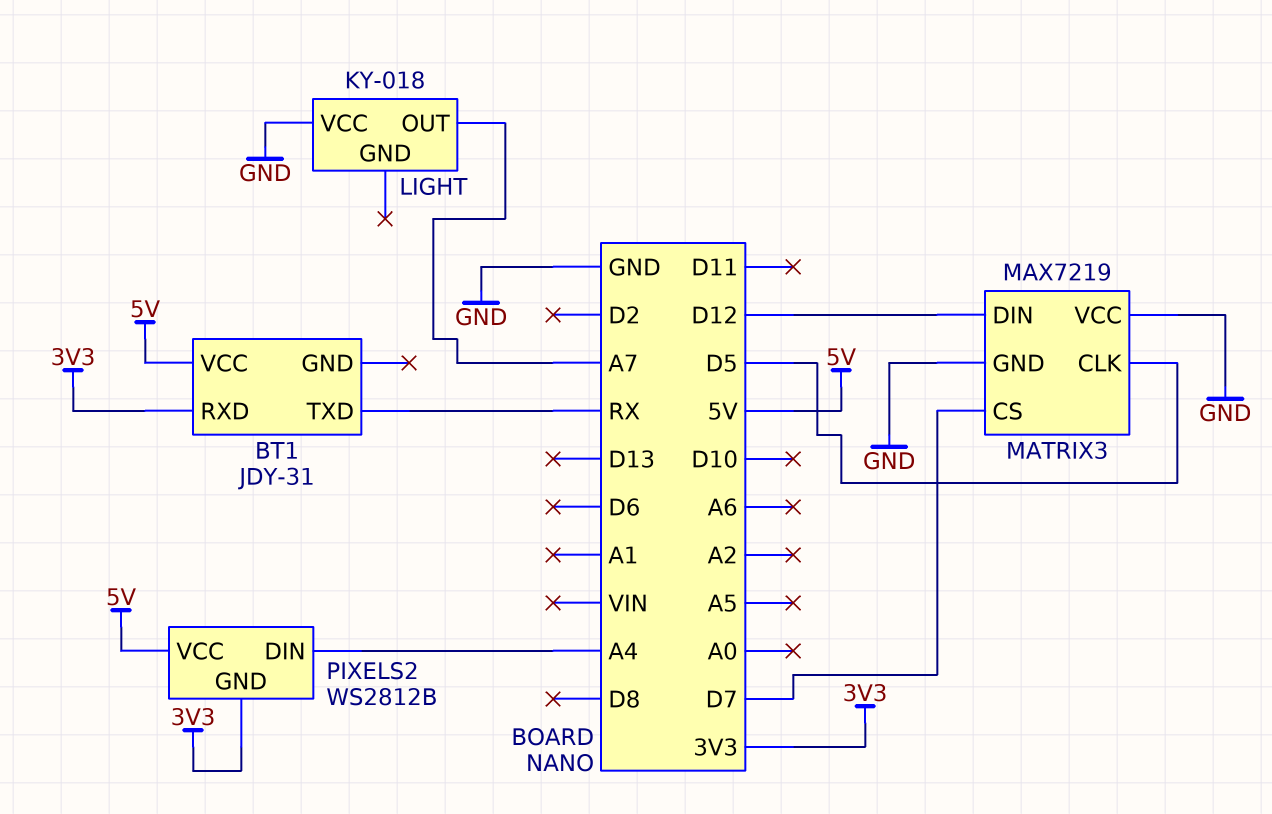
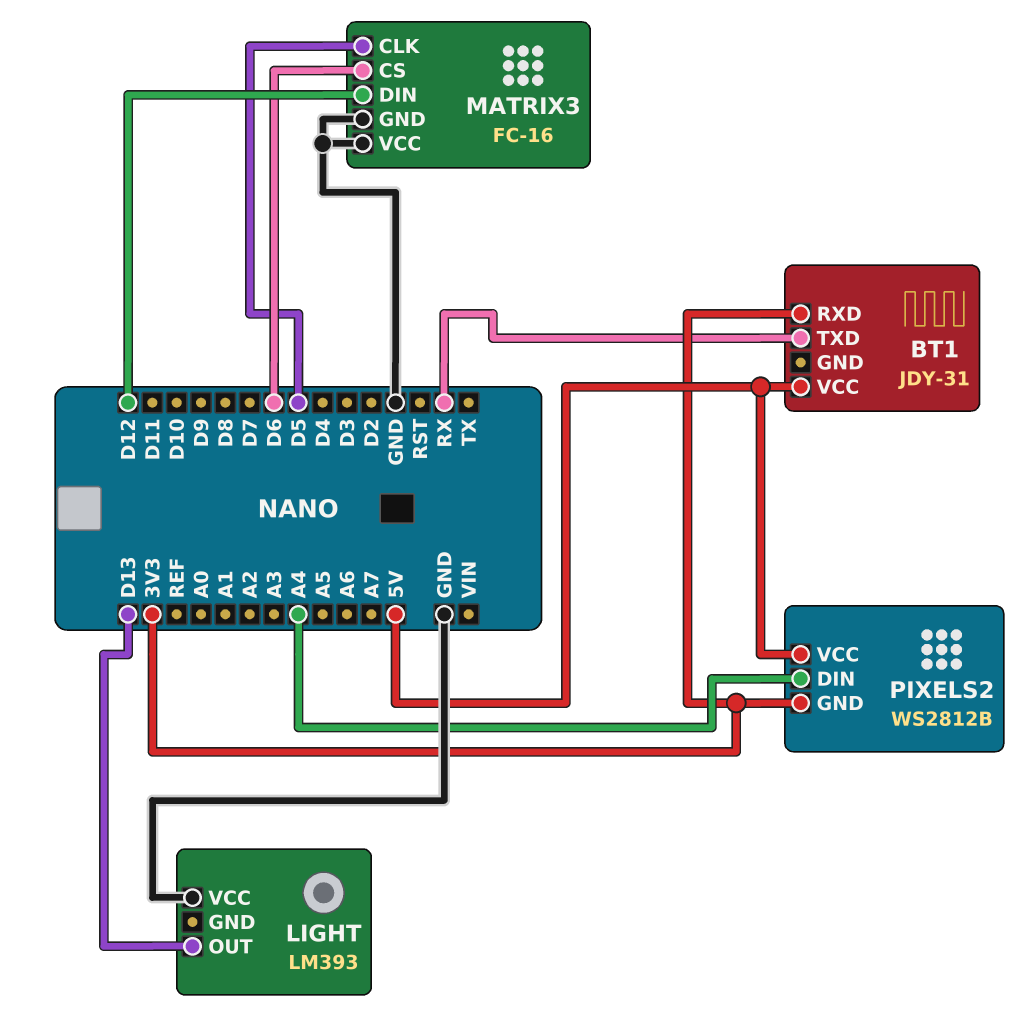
LIGHT: KY-018 -> LM393
LIGHT pin OUT: A7 -> D13
MATRIX3: MAX7219 -> FC-16
MATRIX3 pin CS: D7 -> D6

